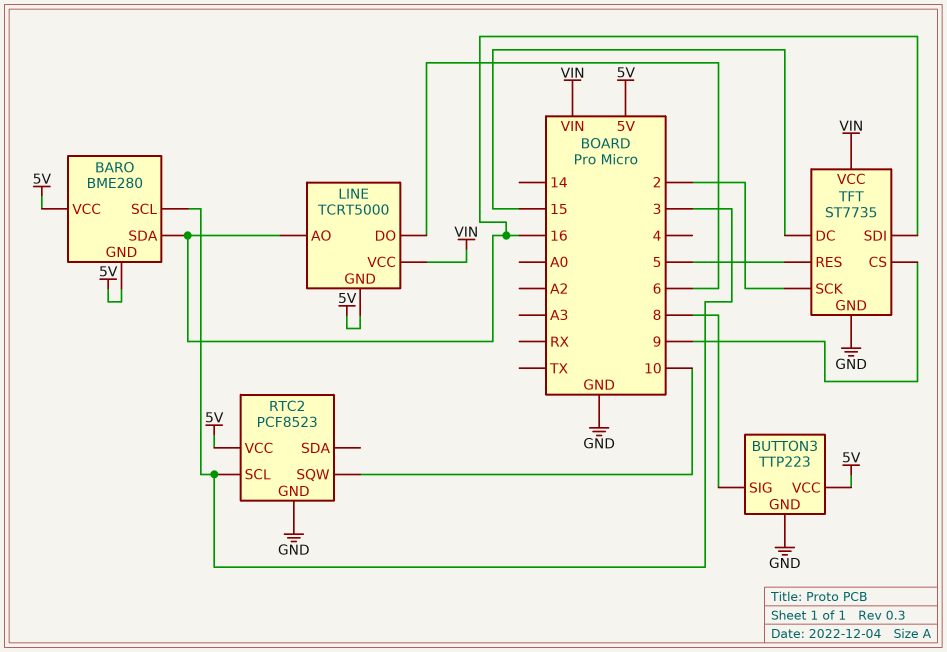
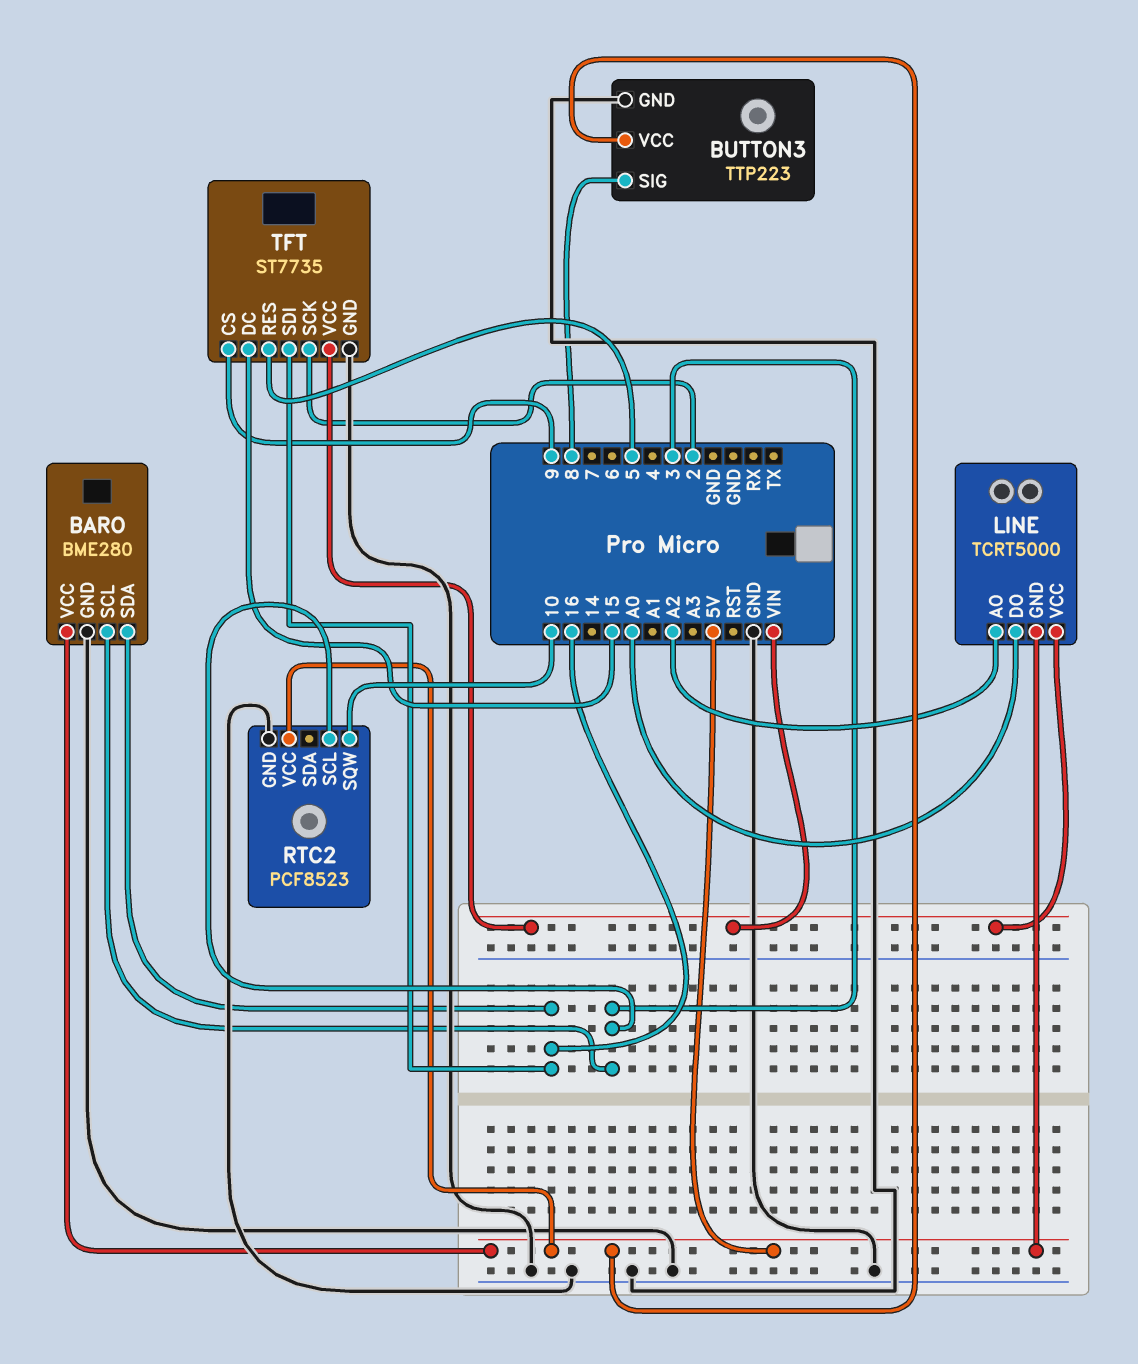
BARO pin GND: 5V -> GND
LINE pin AO: 16 -> A2
LINE pin DO: 6 -> A0

